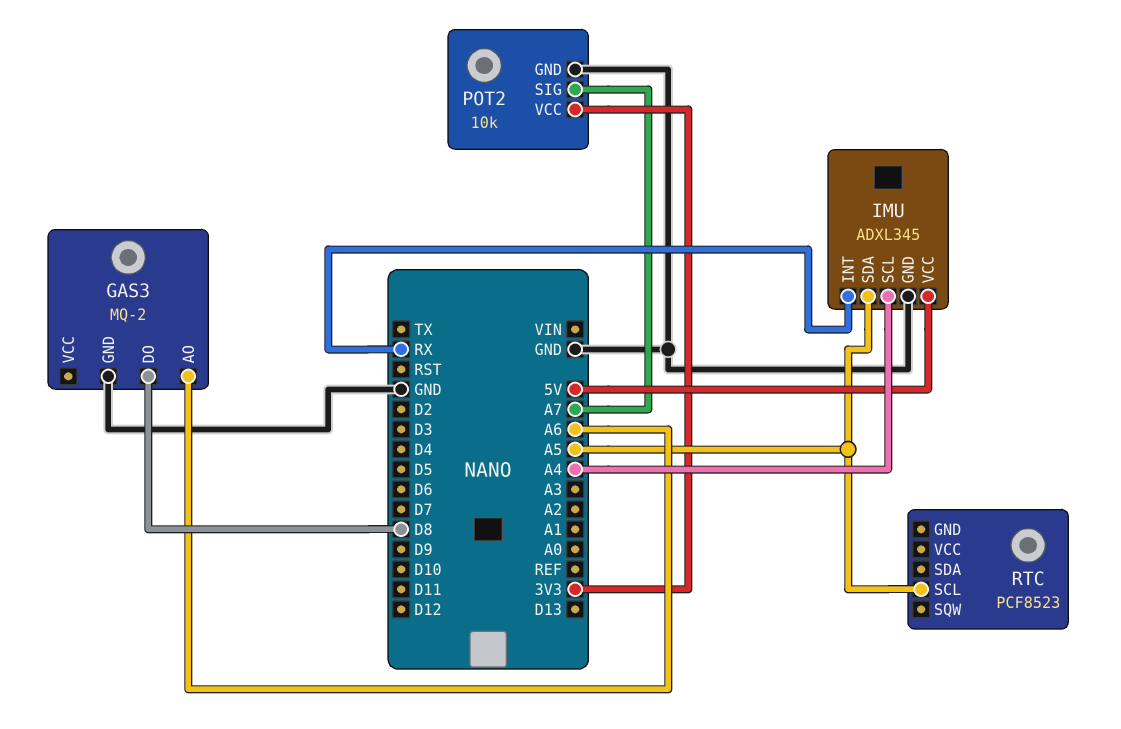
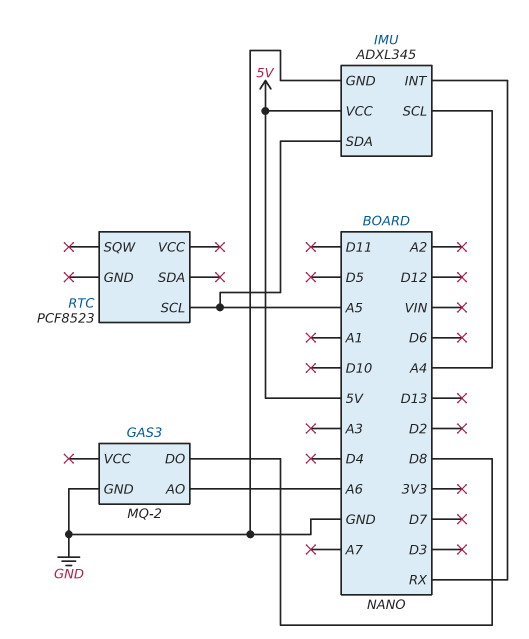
POT2: 10k -> none
POT2 pin GND: GND -> none
POT2 pin SIG: A7 -> none
POT2 pin VCC: 3V3 -> none

